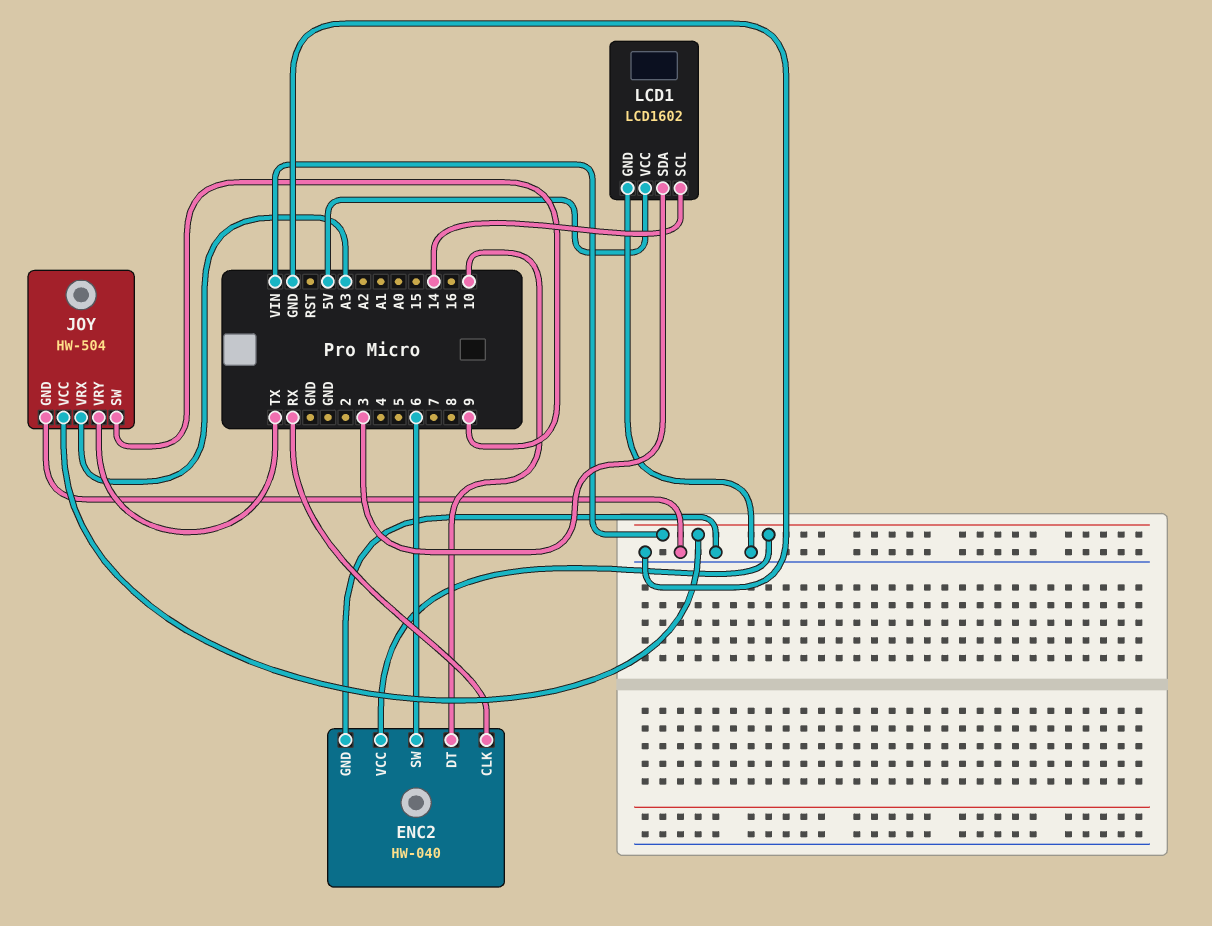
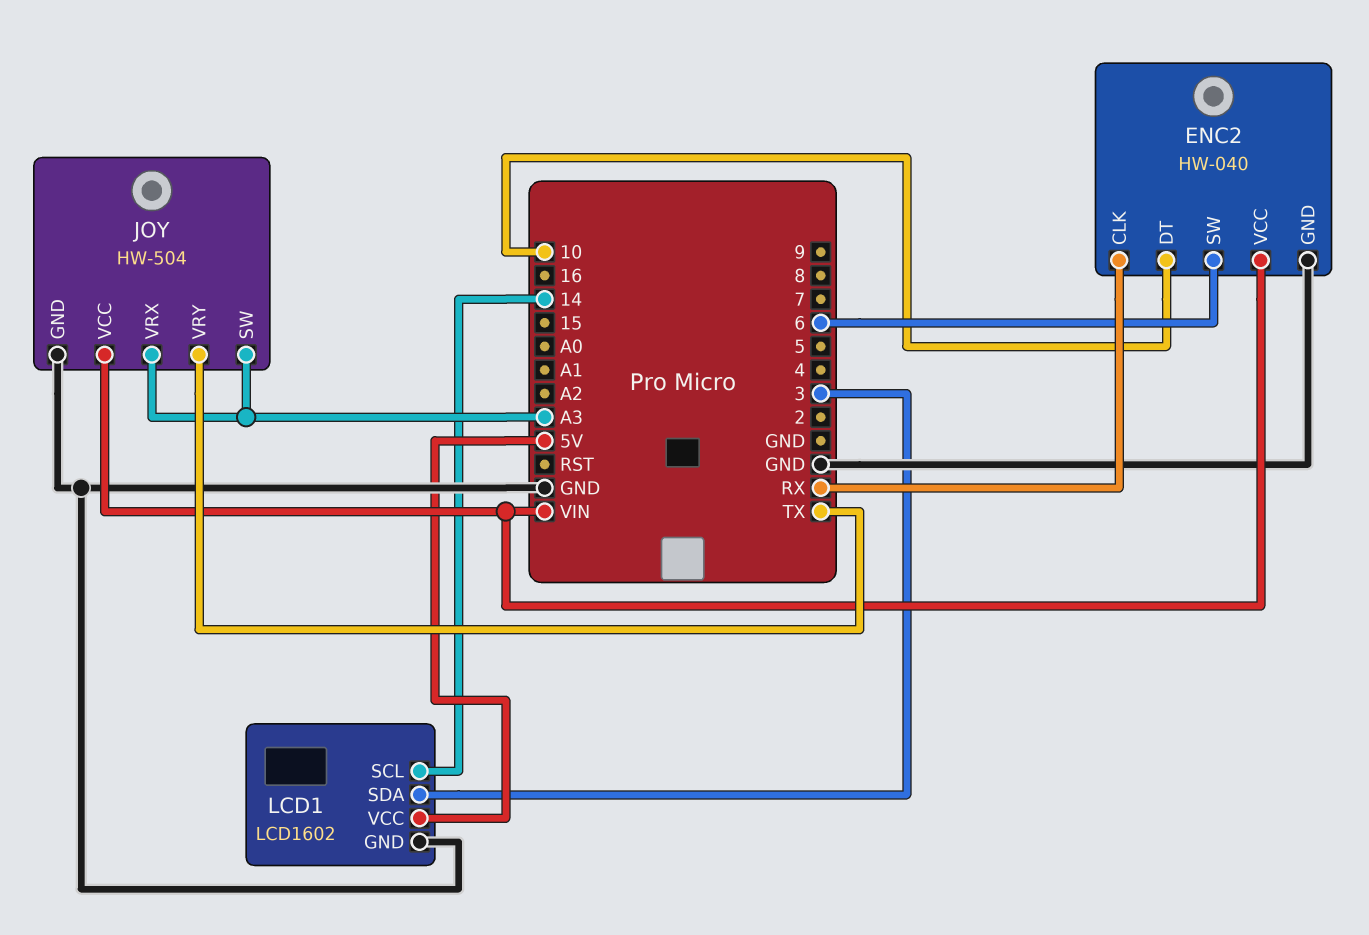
JOY pin SW: 9 -> A3

